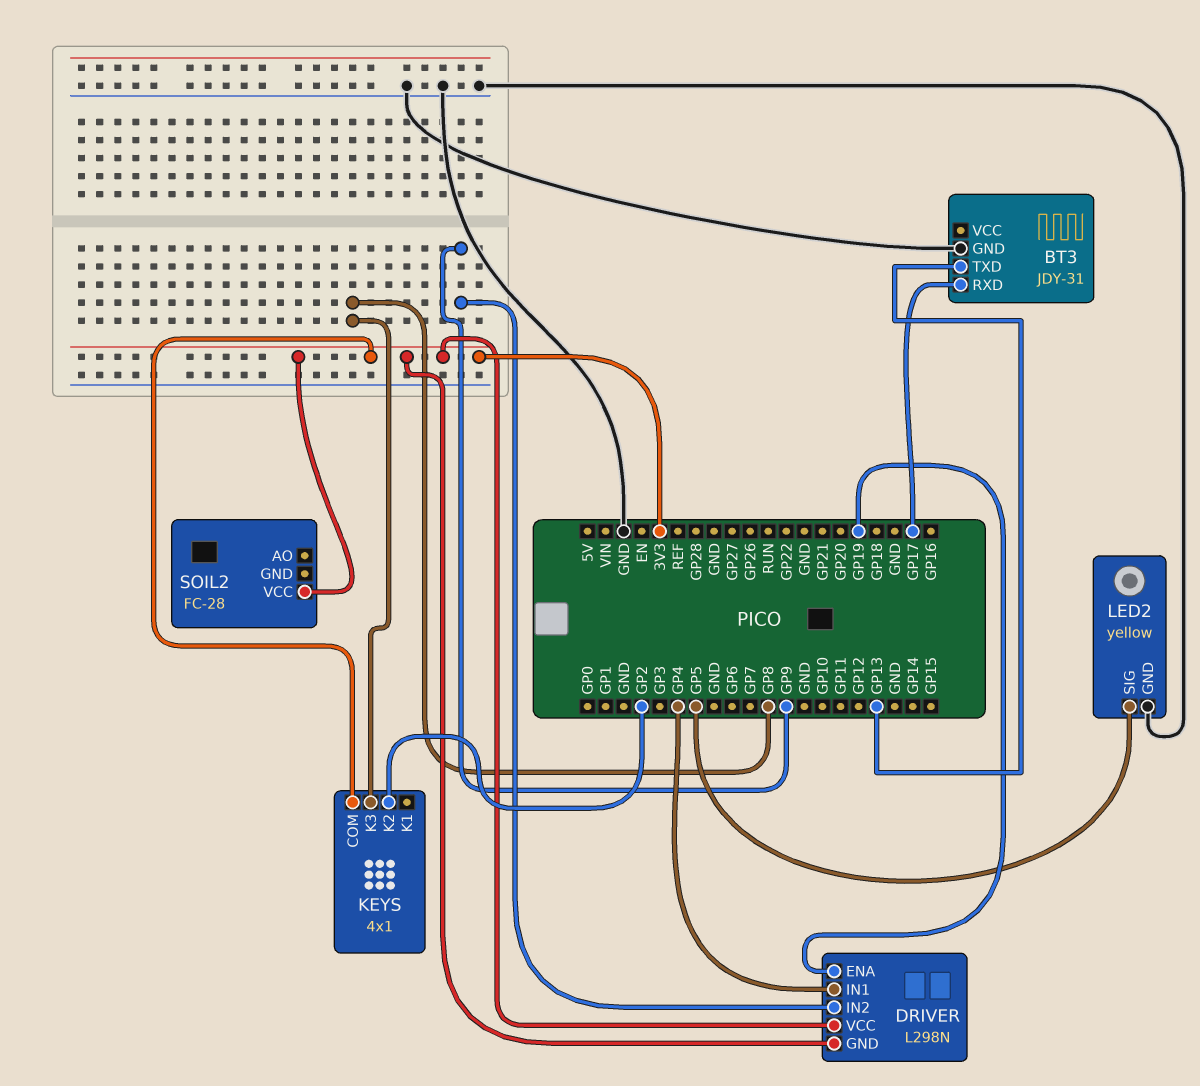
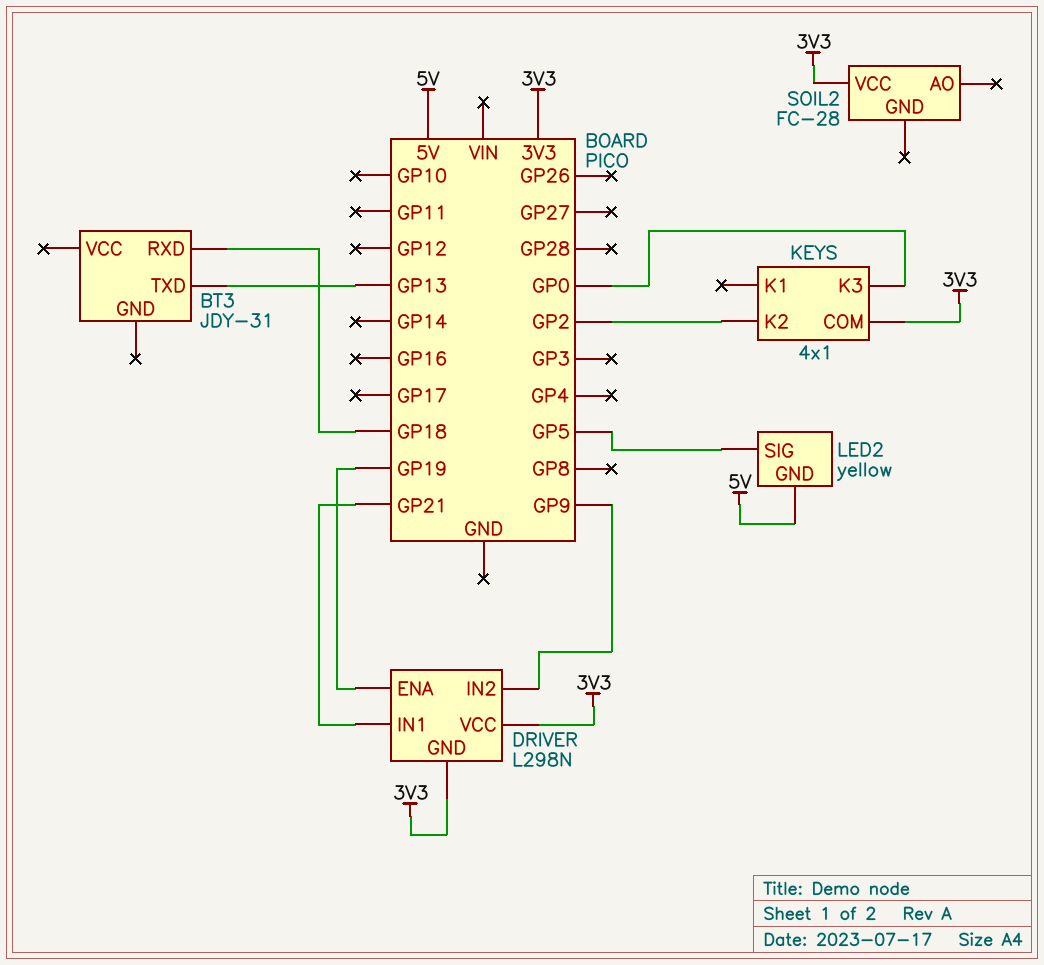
BT3 pin GND: GND -> none
BT3 pin RXD: GP17 -> GP18
DRIVER pin IN1: GP4 -> GP21
KEYS pin K3: GP8 -> GP0
LED2 pin GND: GND -> 5V

